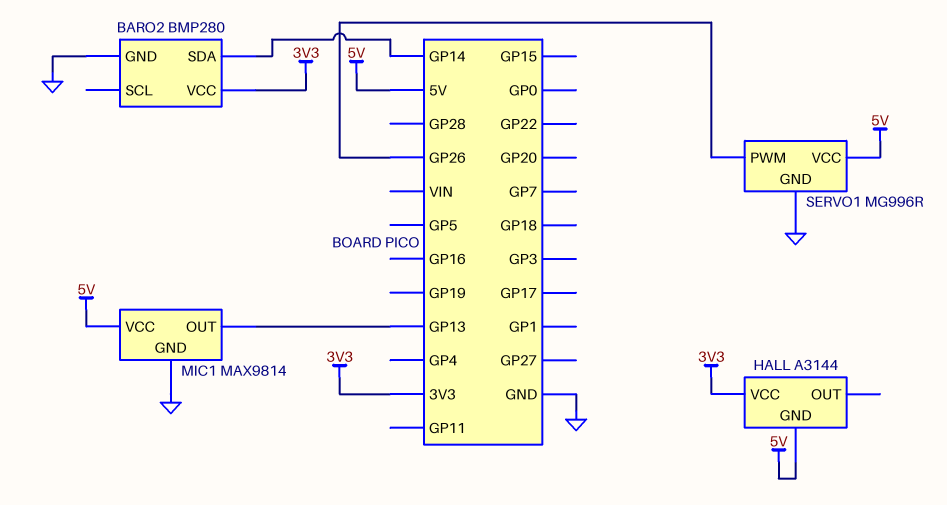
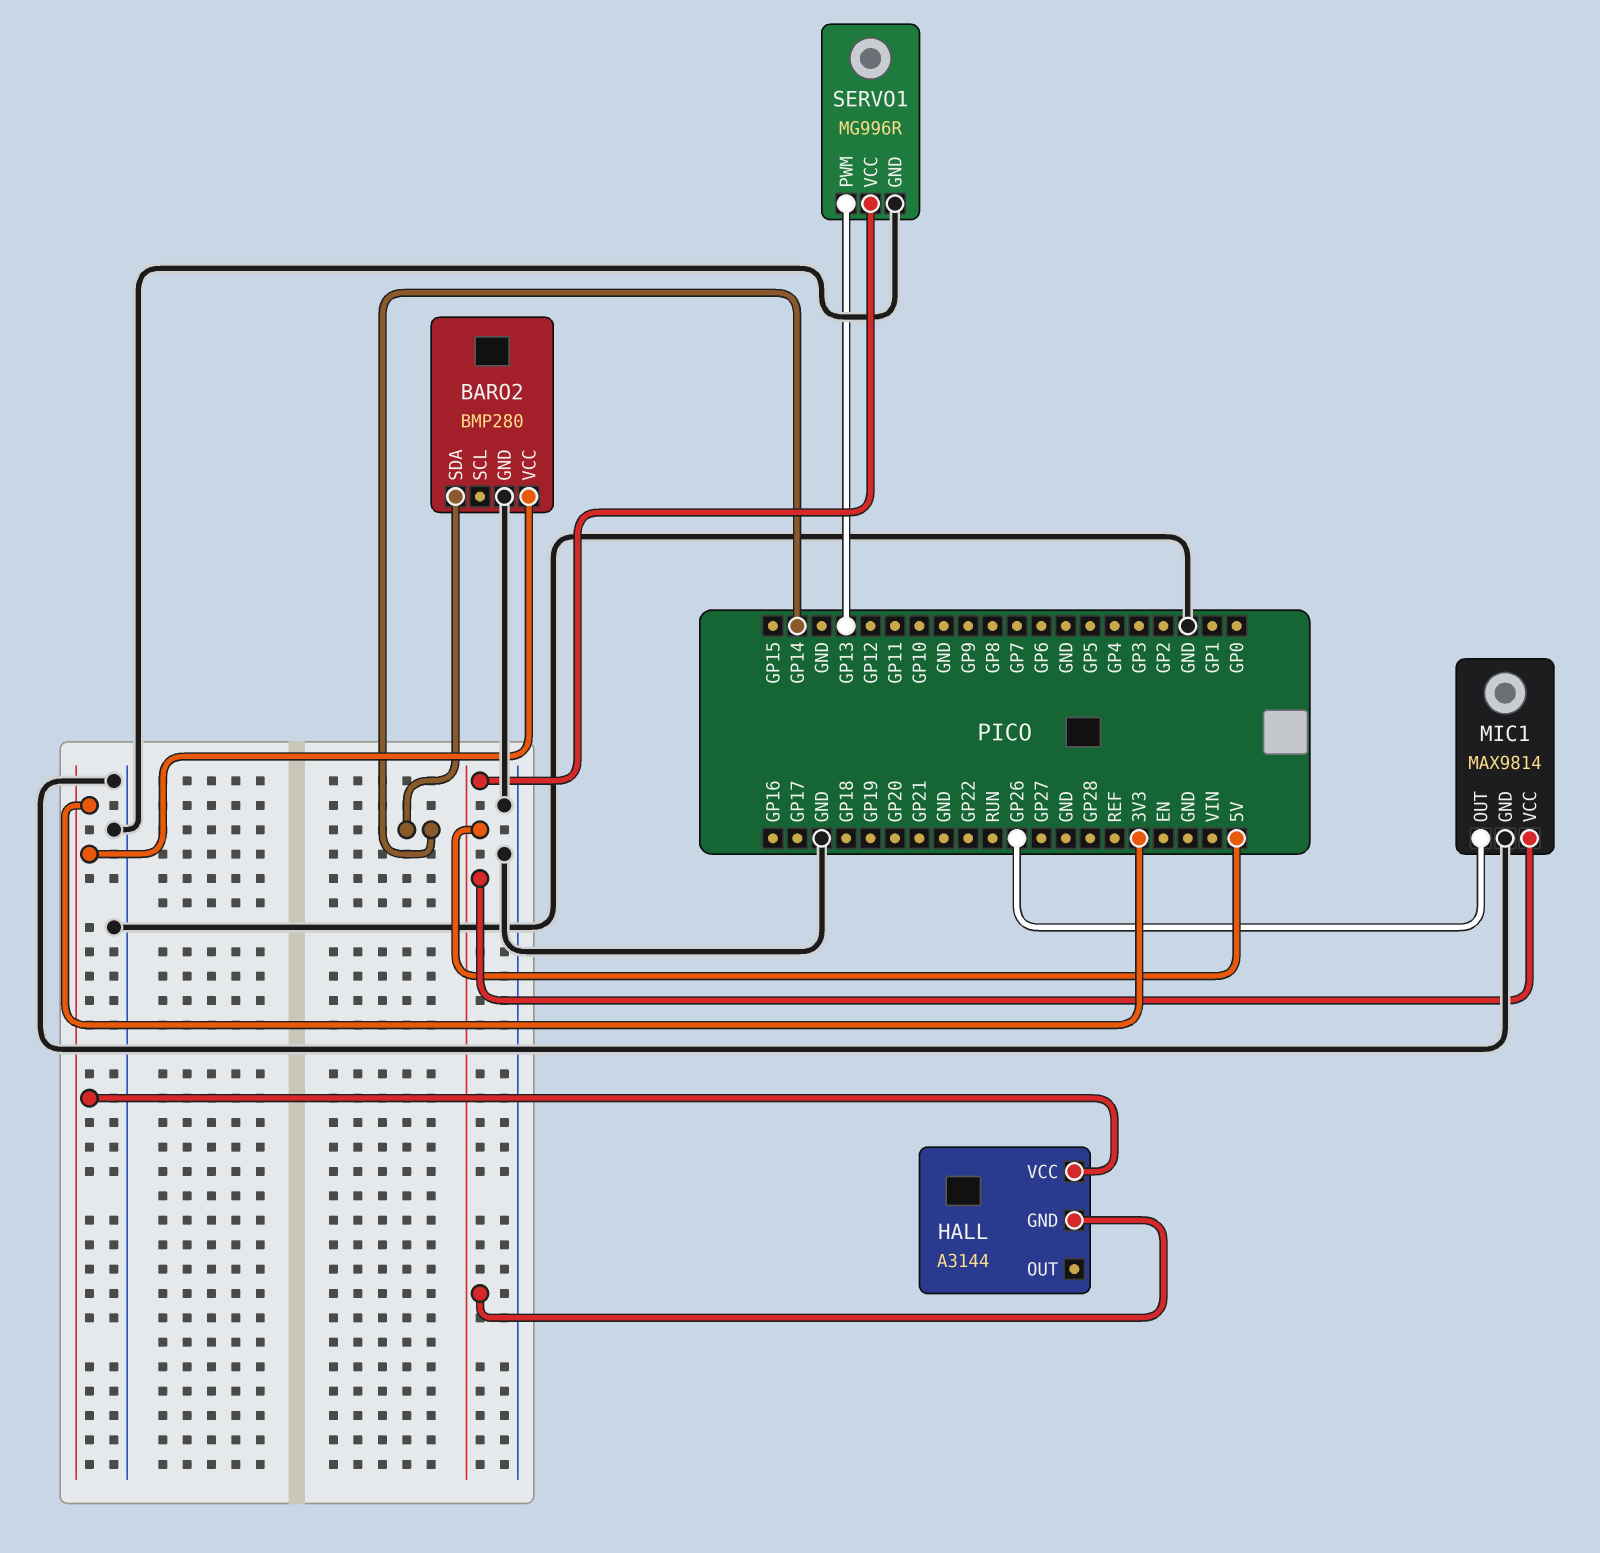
MIC1 pin OUT: GP13 -> GP26
SERVO1 pin PWM: GP26 -> GP13

